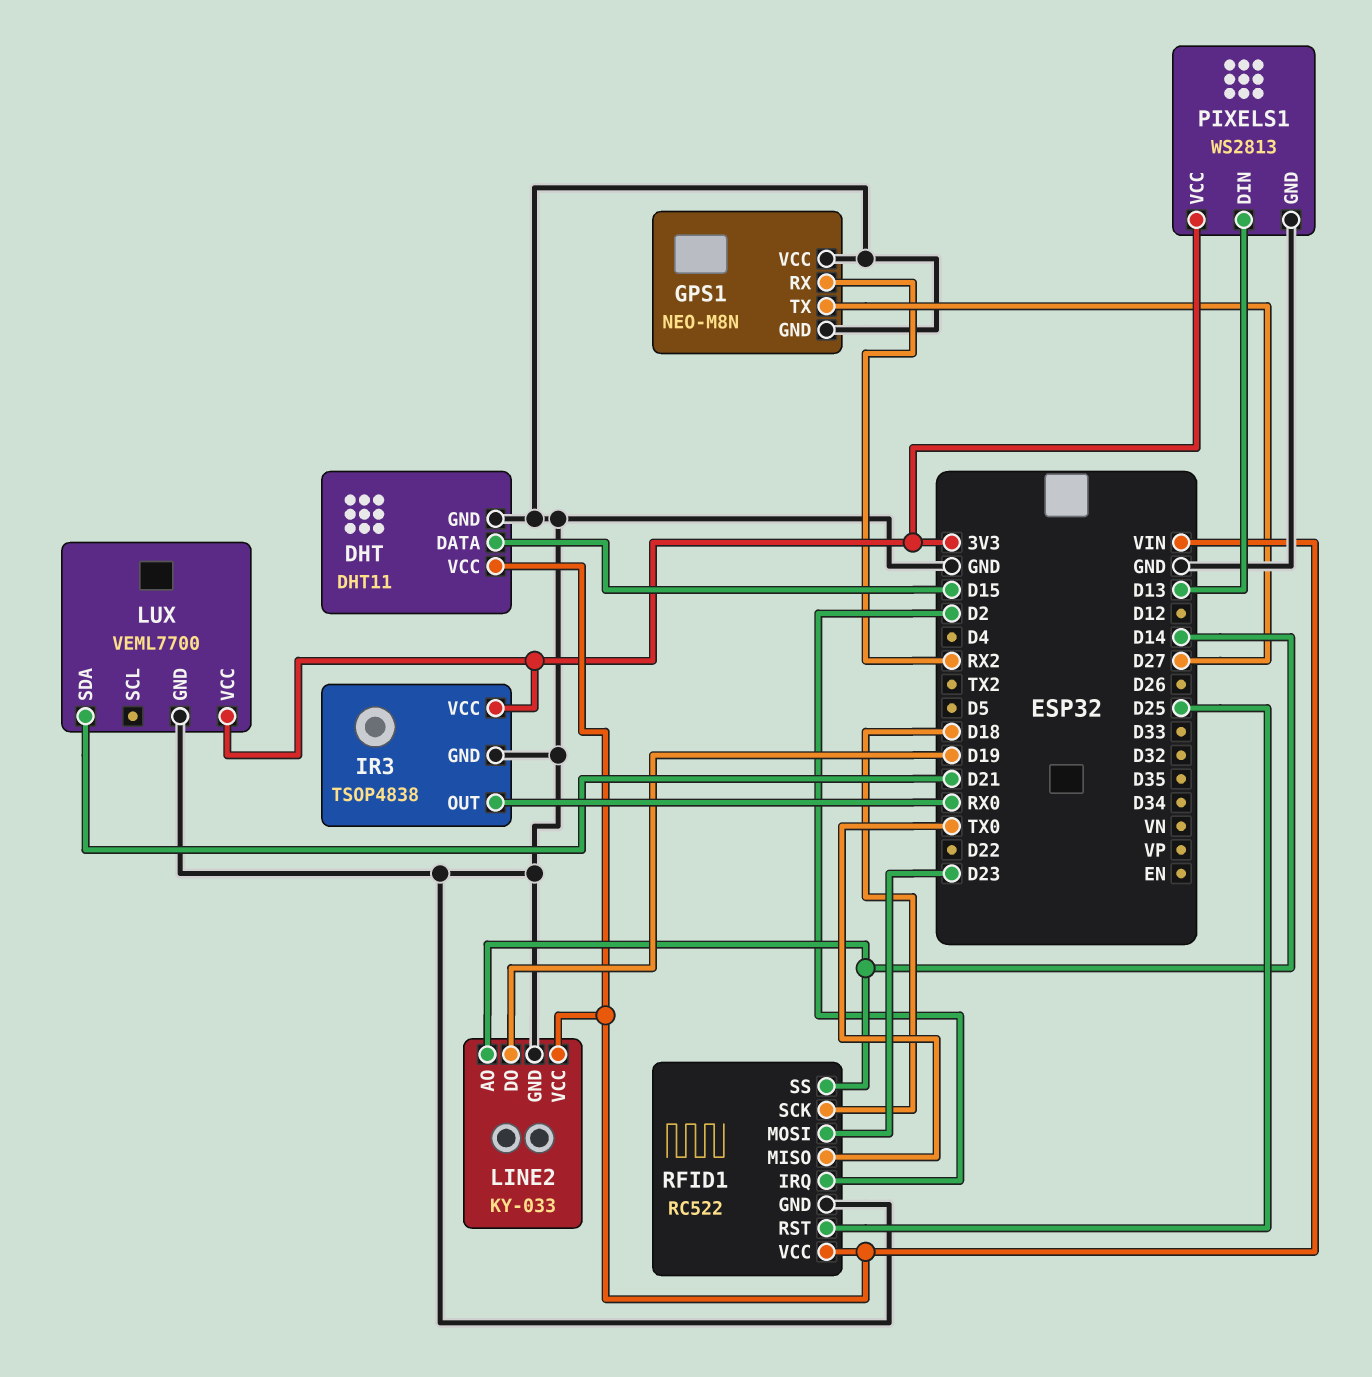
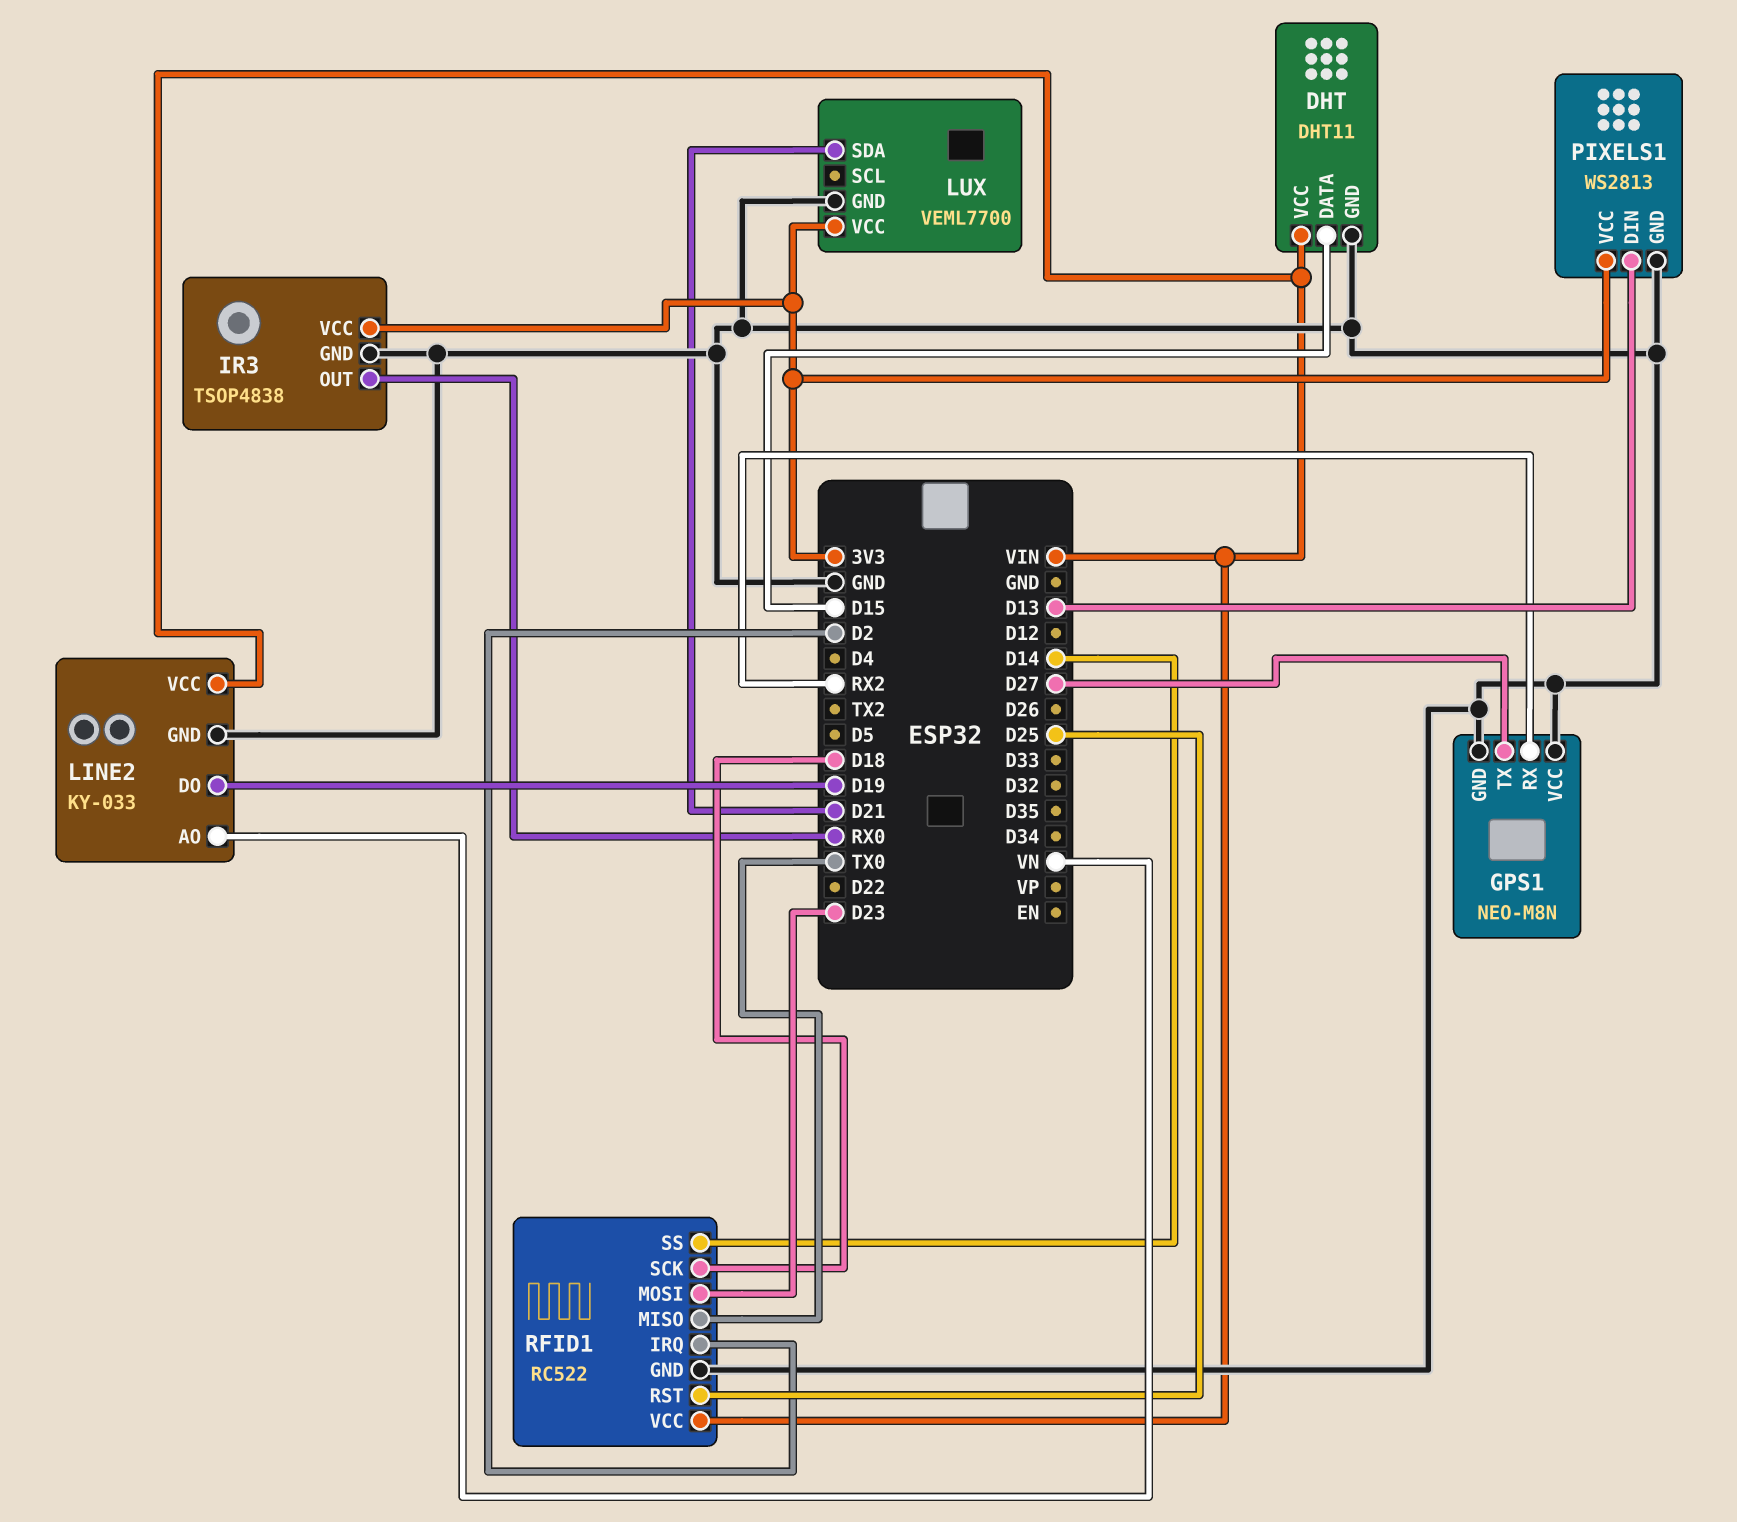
LINE2 pin AO: D14 -> VN

